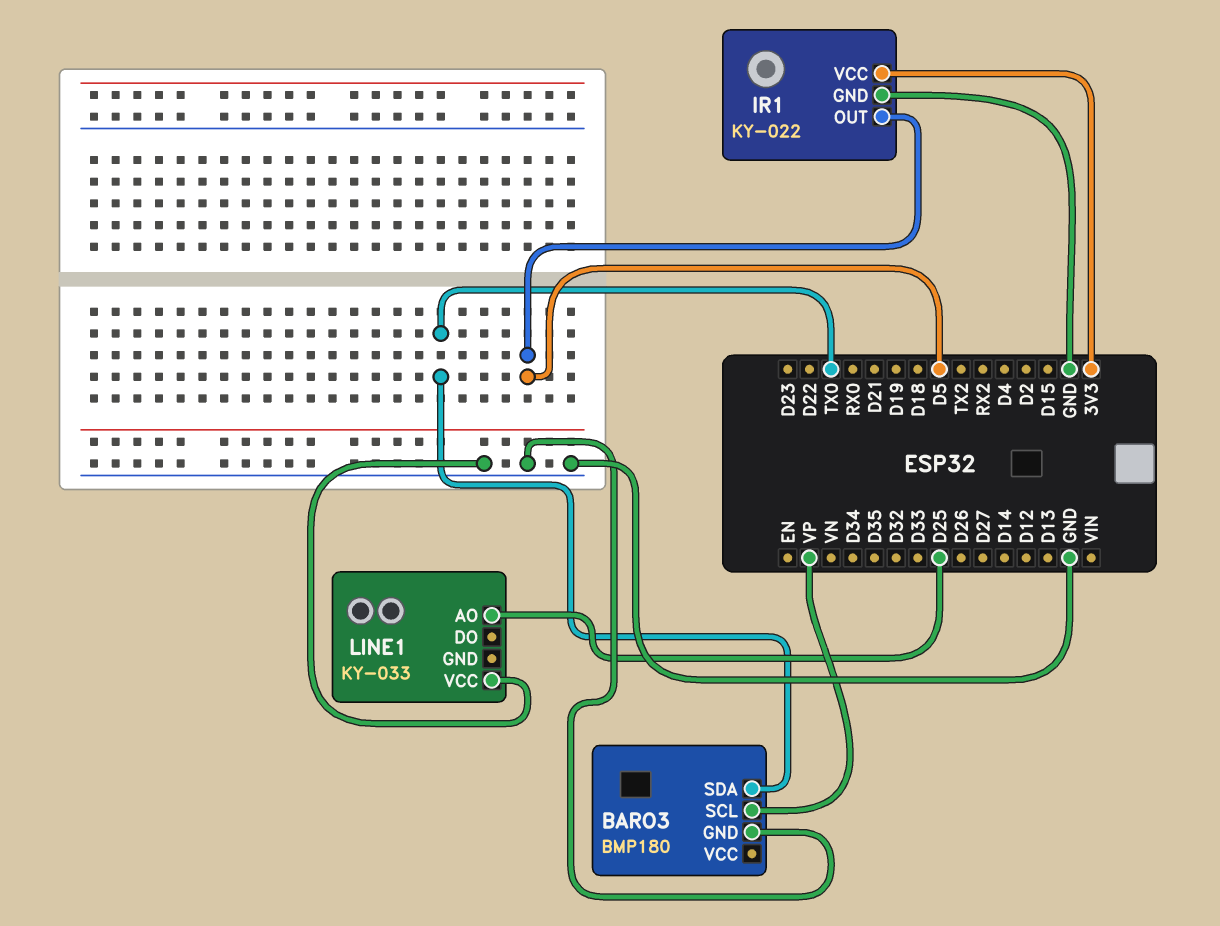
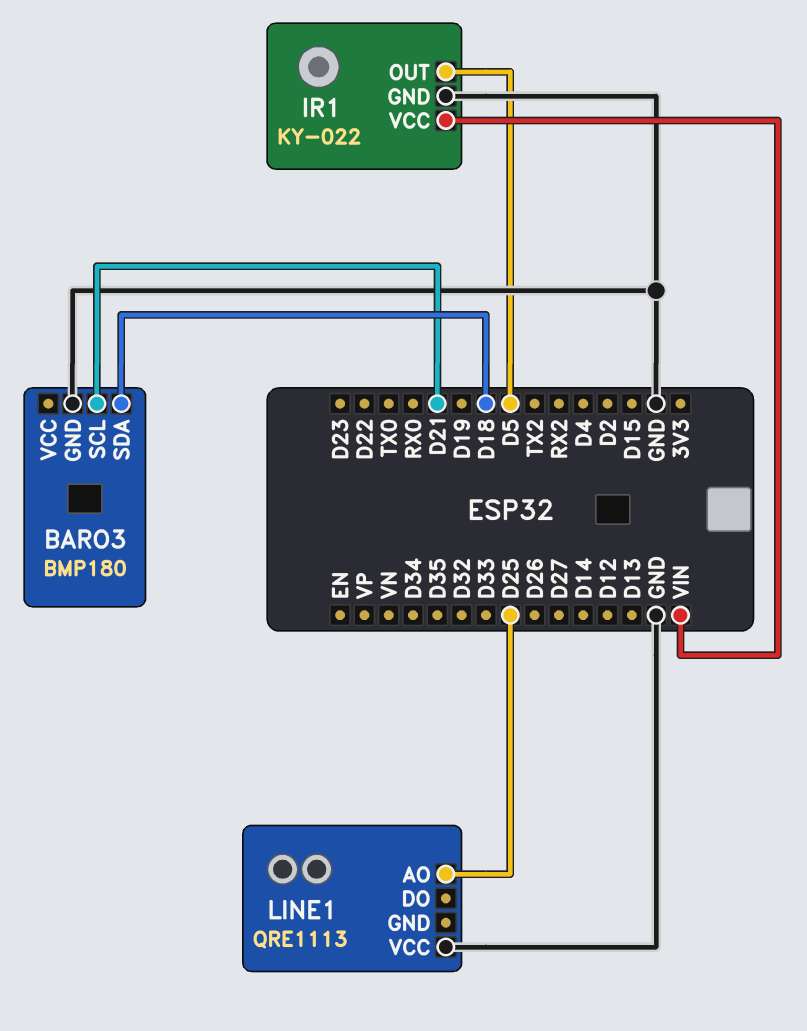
BARO3 pin SCL: VP -> D21
BARO3 pin SDA: TX0 -> D18
IR1 pin VCC: 3V3 -> VIN
LINE1: KY-033 -> QRE1113

